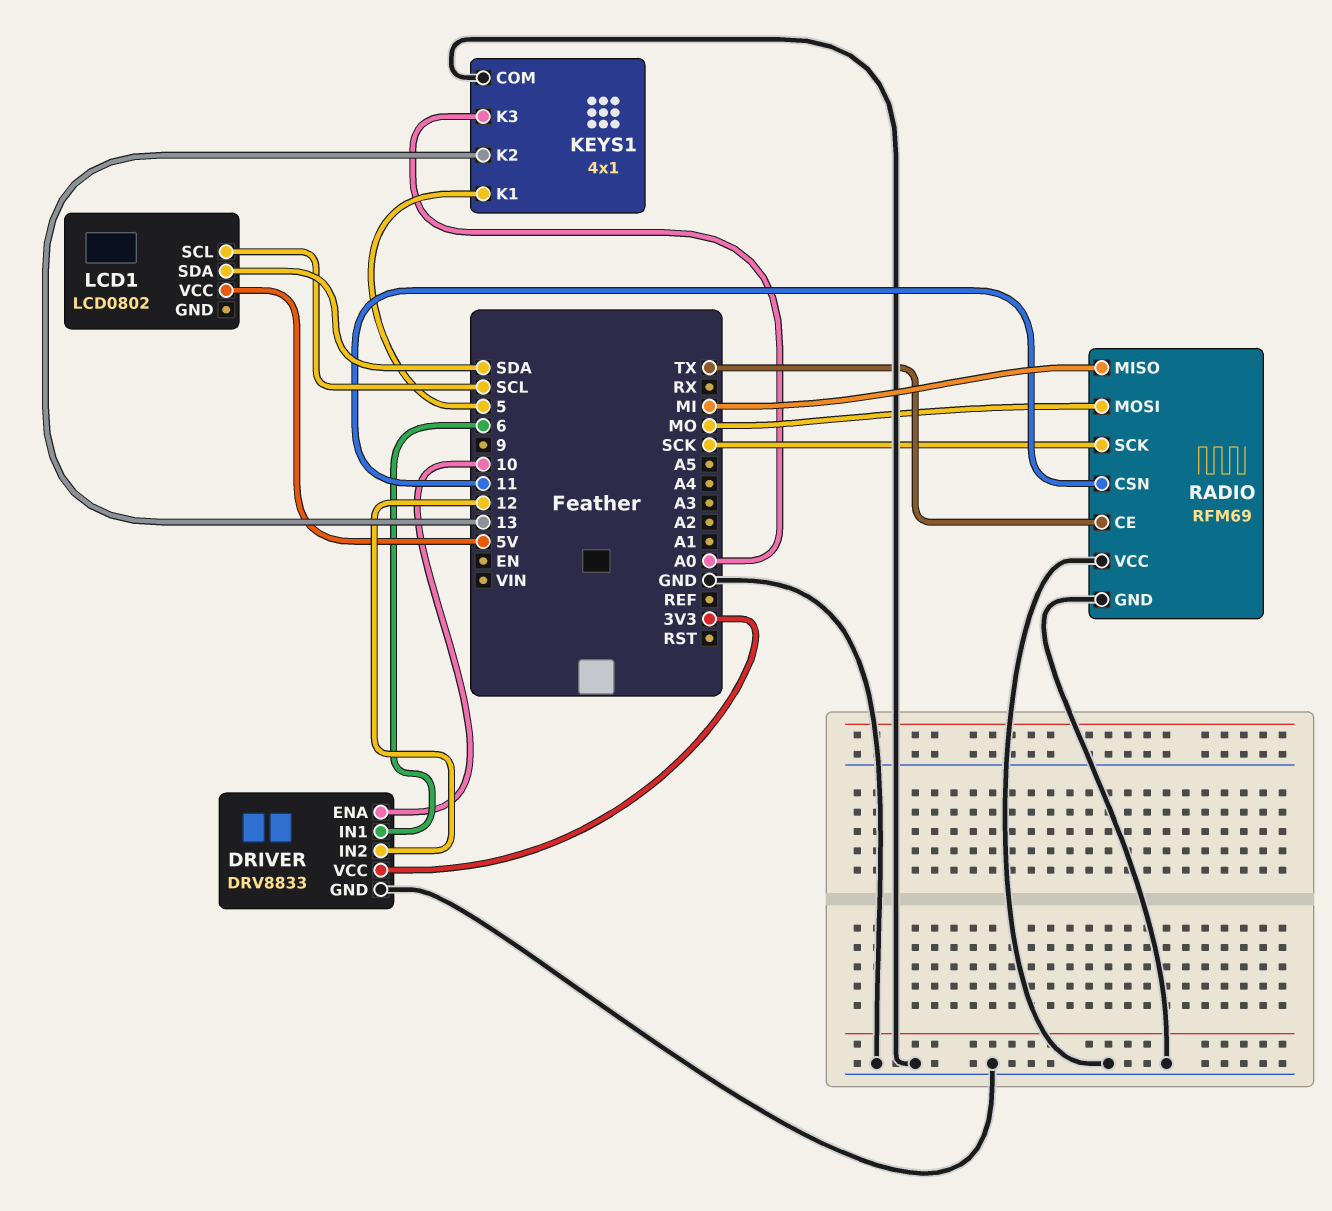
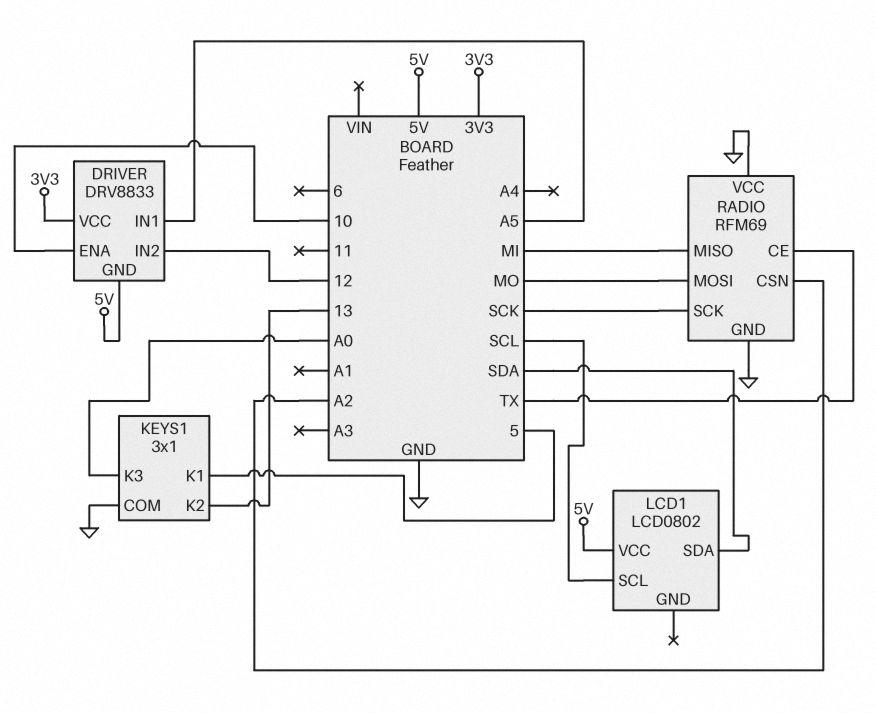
DRIVER pin GND: GND -> 5V
DRIVER pin IN1: 6 -> A5
KEYS1: 4x1 -> 3x1
RADIO pin CSN: 11 -> A2

